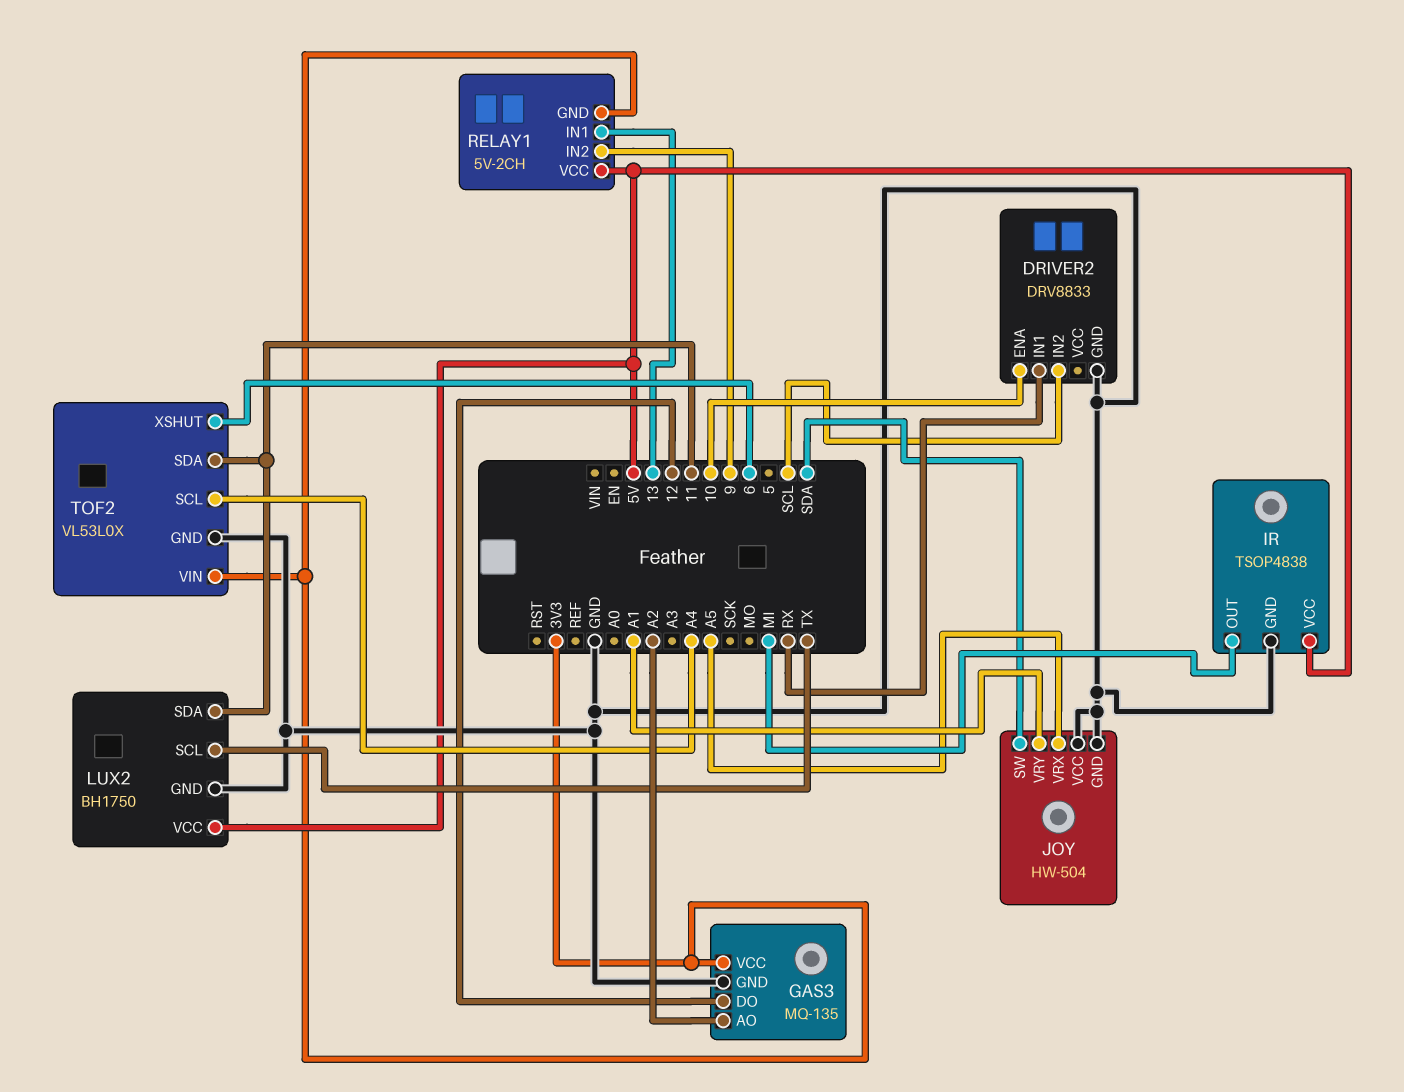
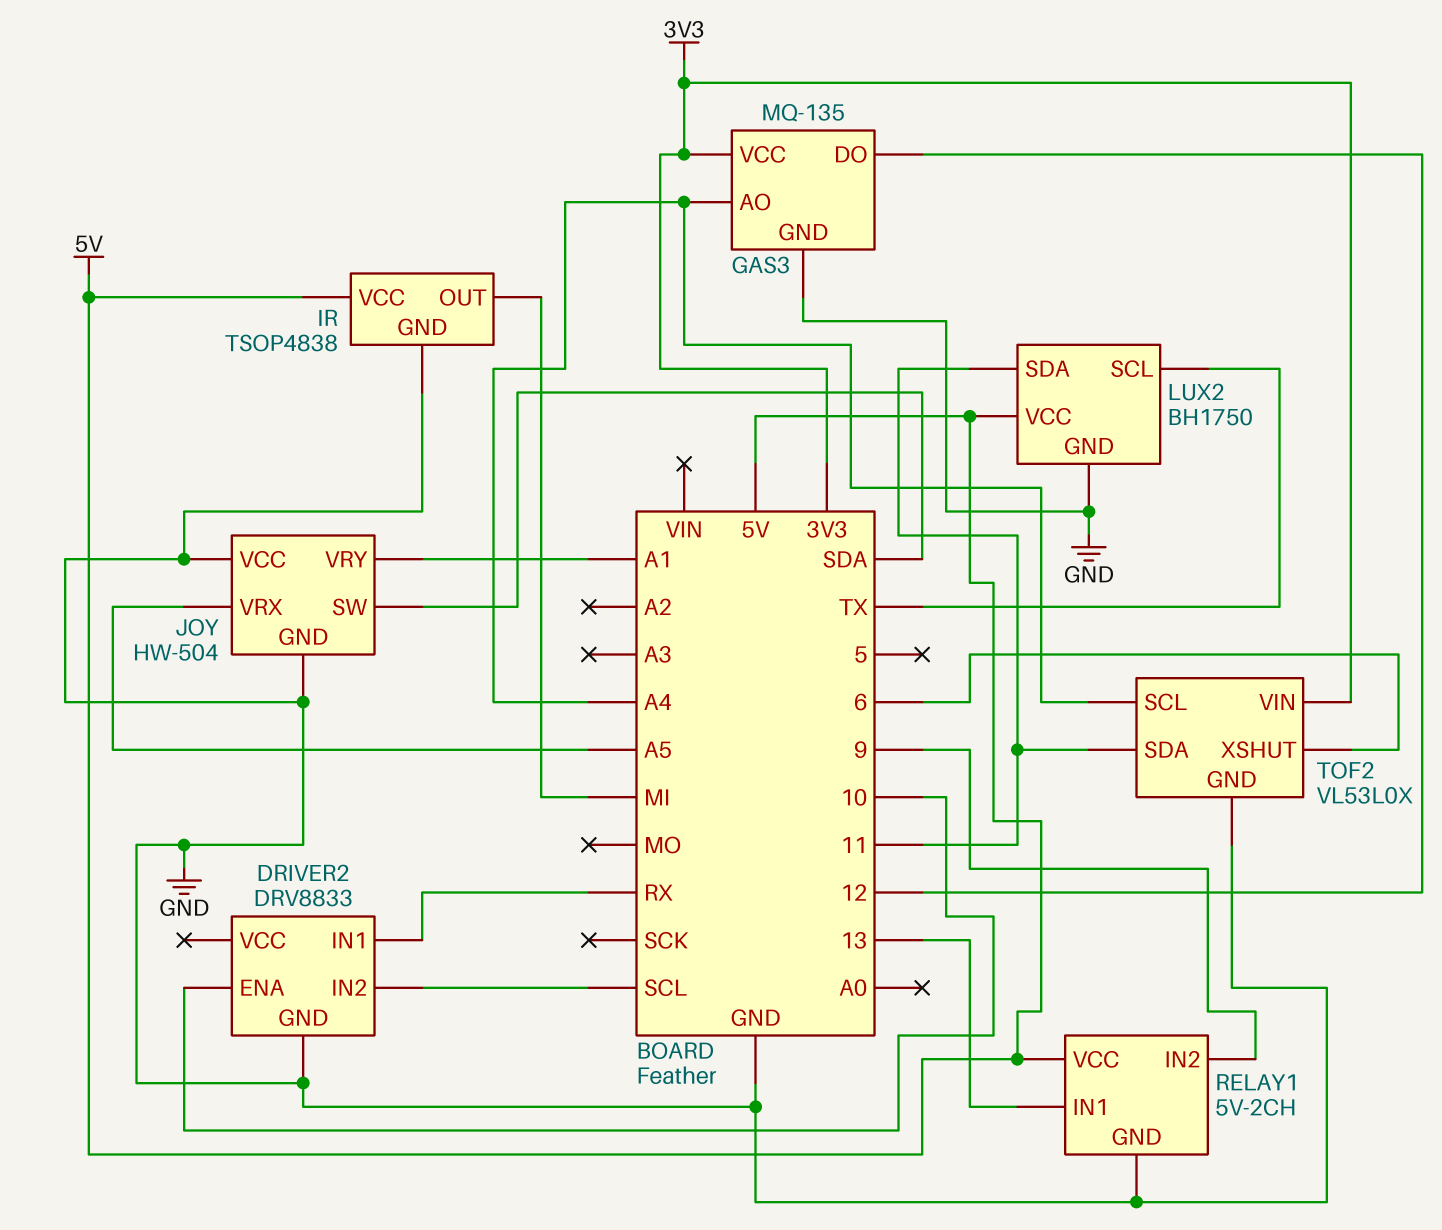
GAS3 pin AO: A2 -> A4
RELAY1 pin GND: 3V3 -> GND

